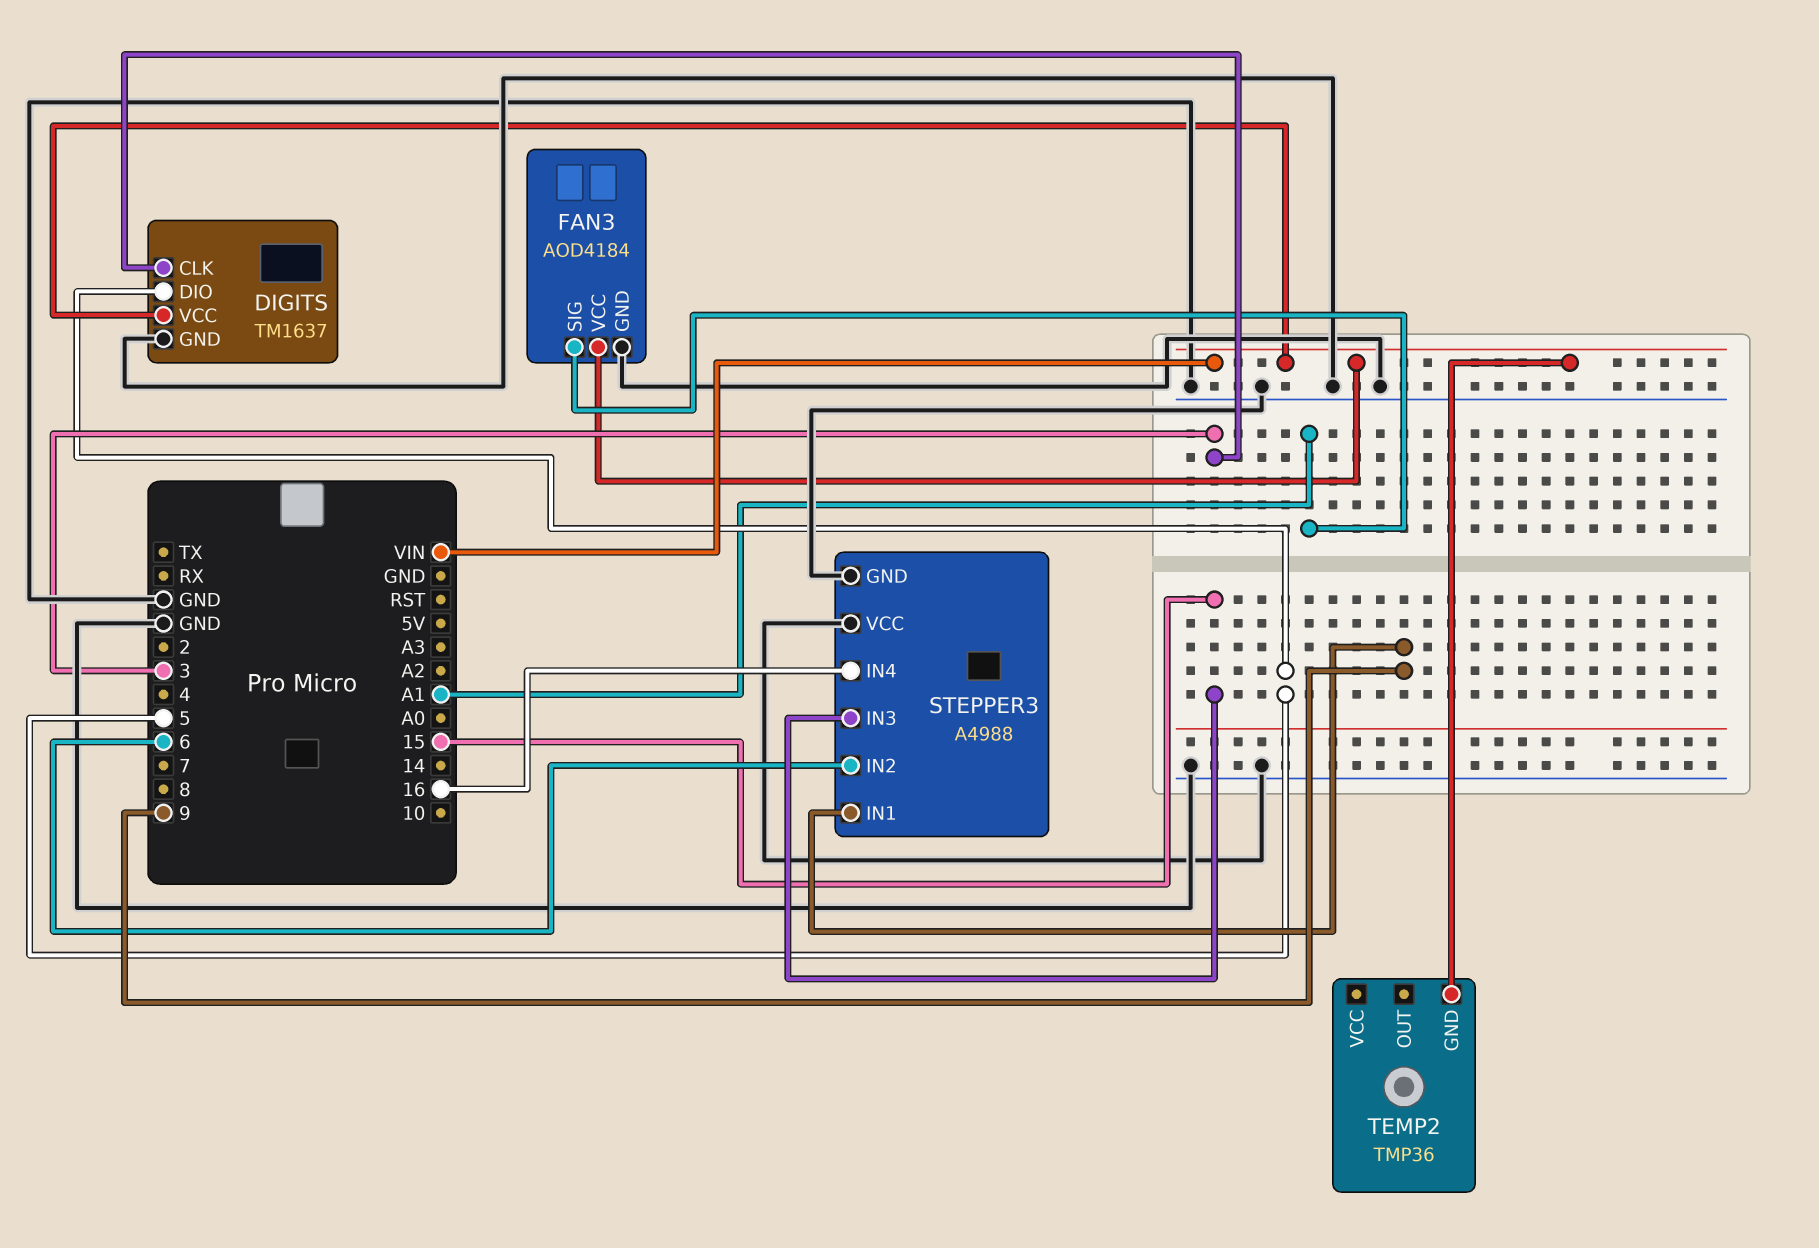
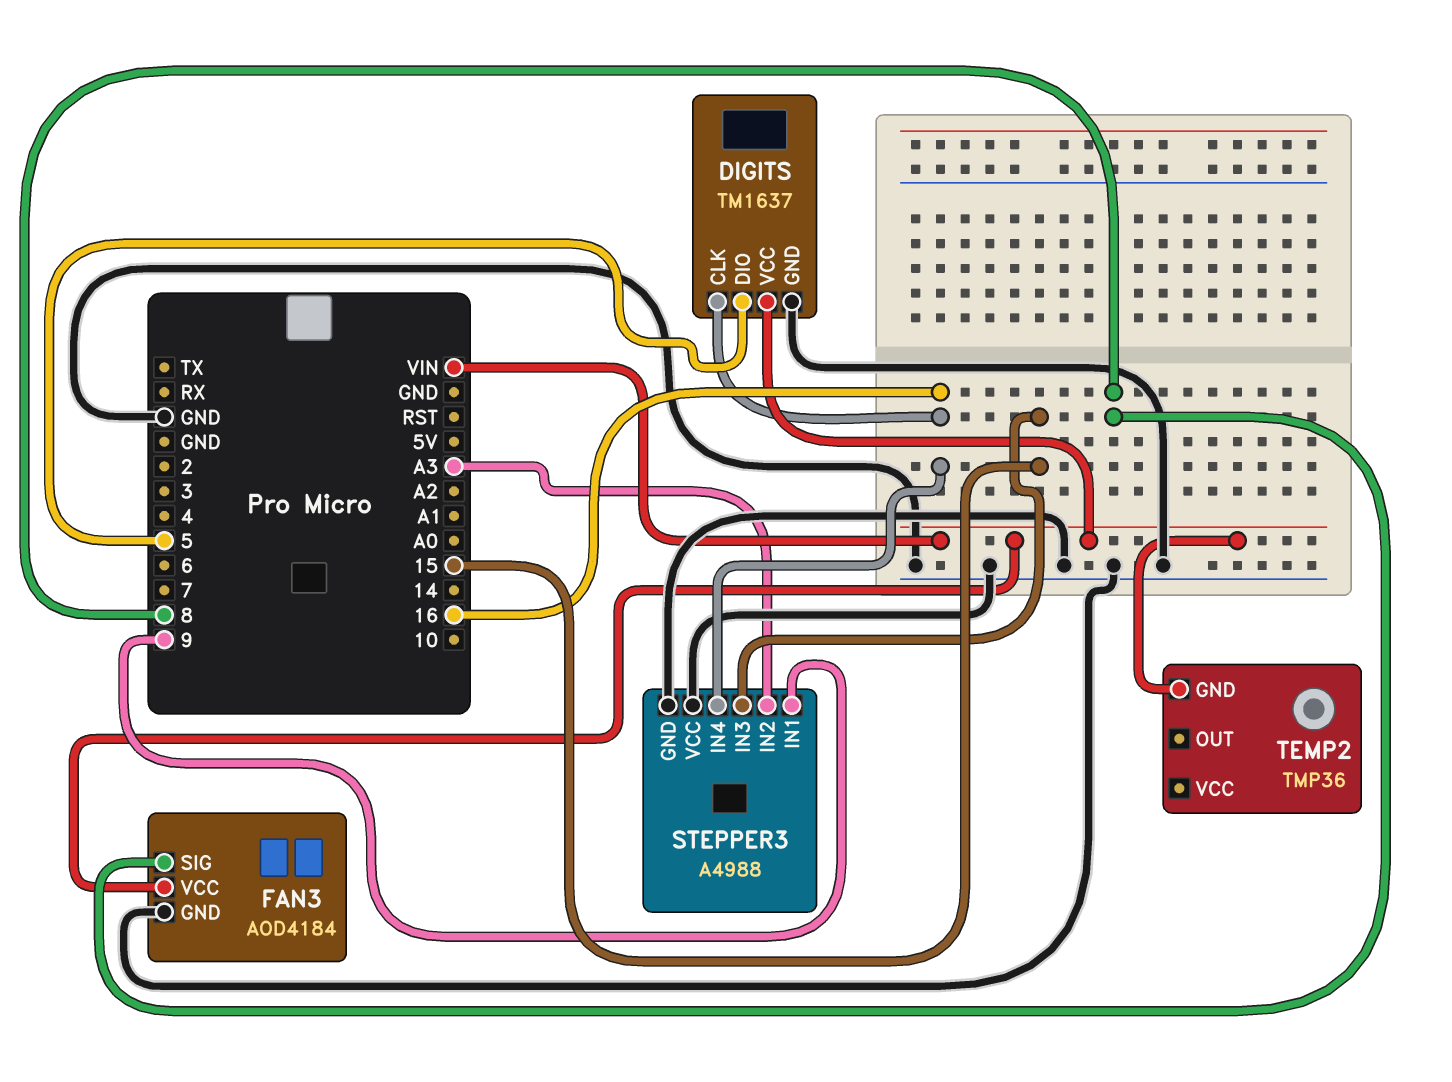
DIGITS pin CLK: 3 -> 16
FAN3 pin SIG: A1 -> 8
STEPPER3 pin IN2: 6 -> A3

